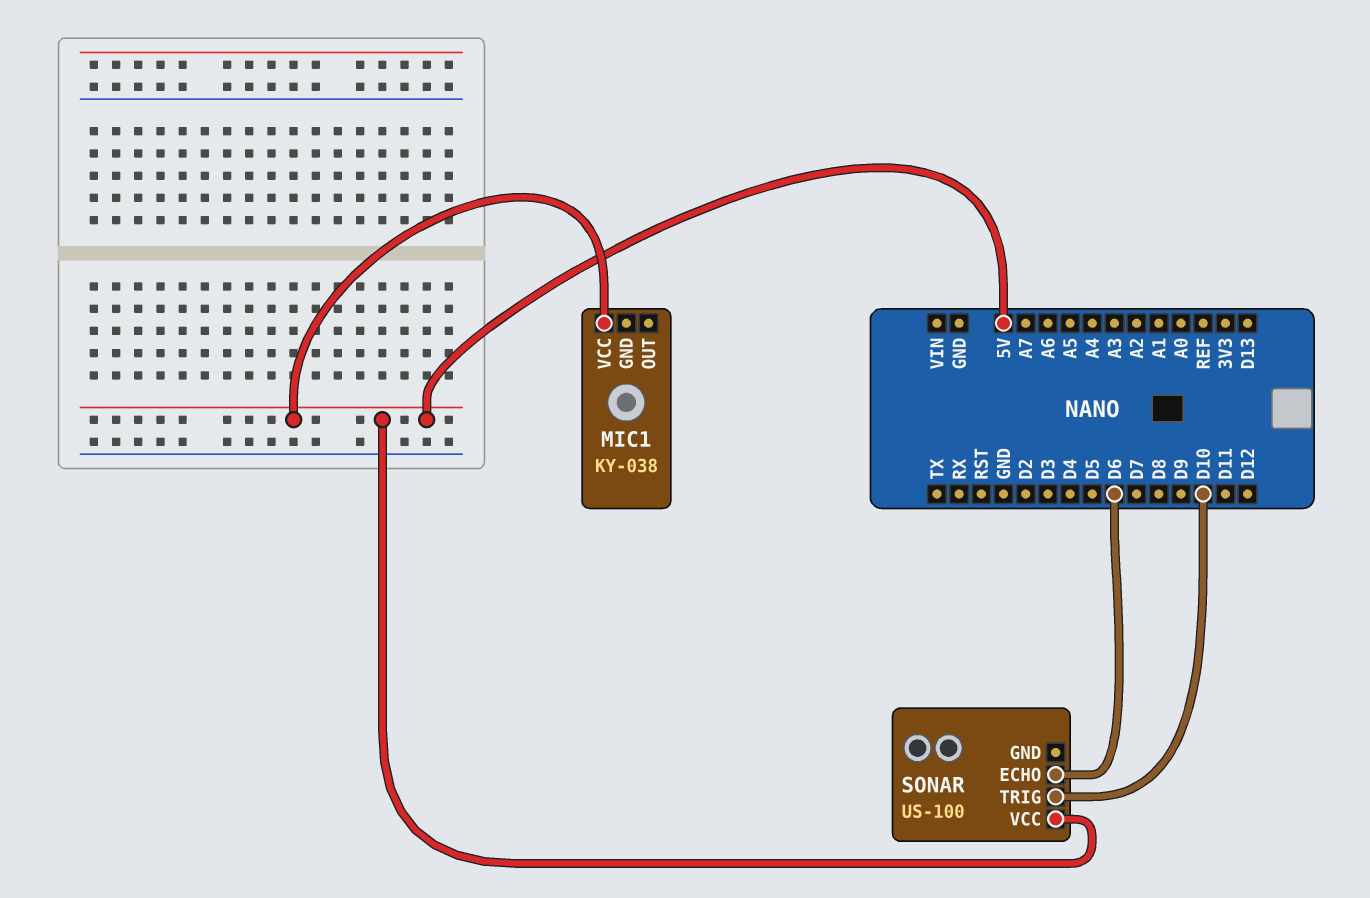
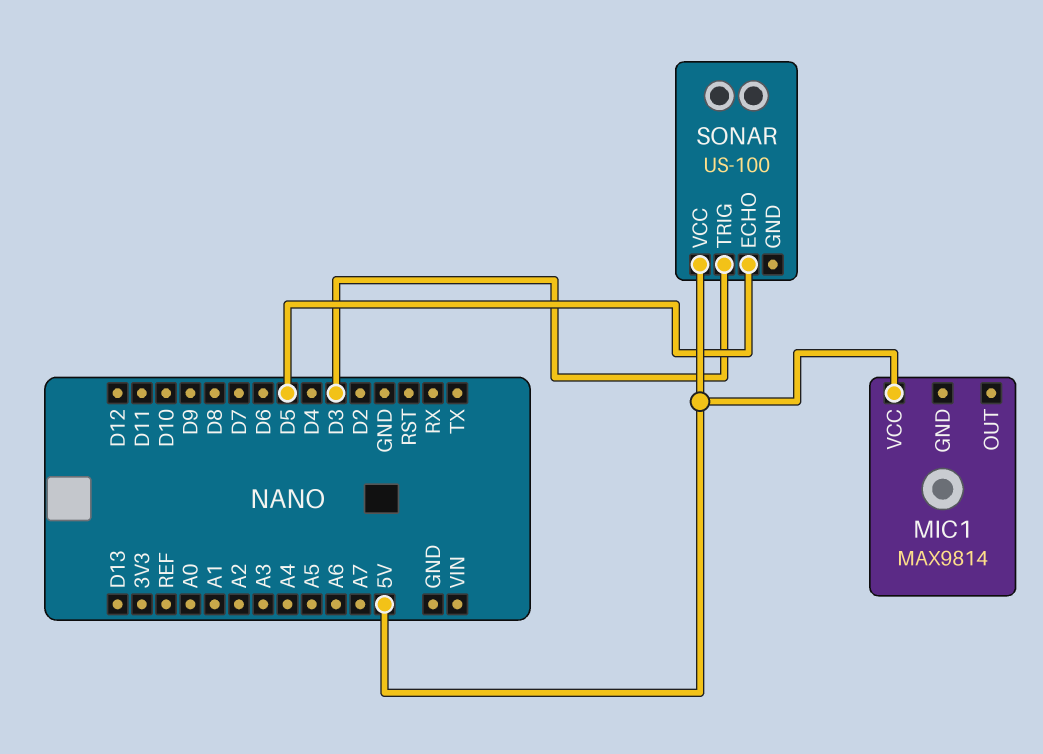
MIC1: KY-038 -> MAX9814
SONAR pin ECHO: D6 -> D5
SONAR pin TRIG: D10 -> D3

